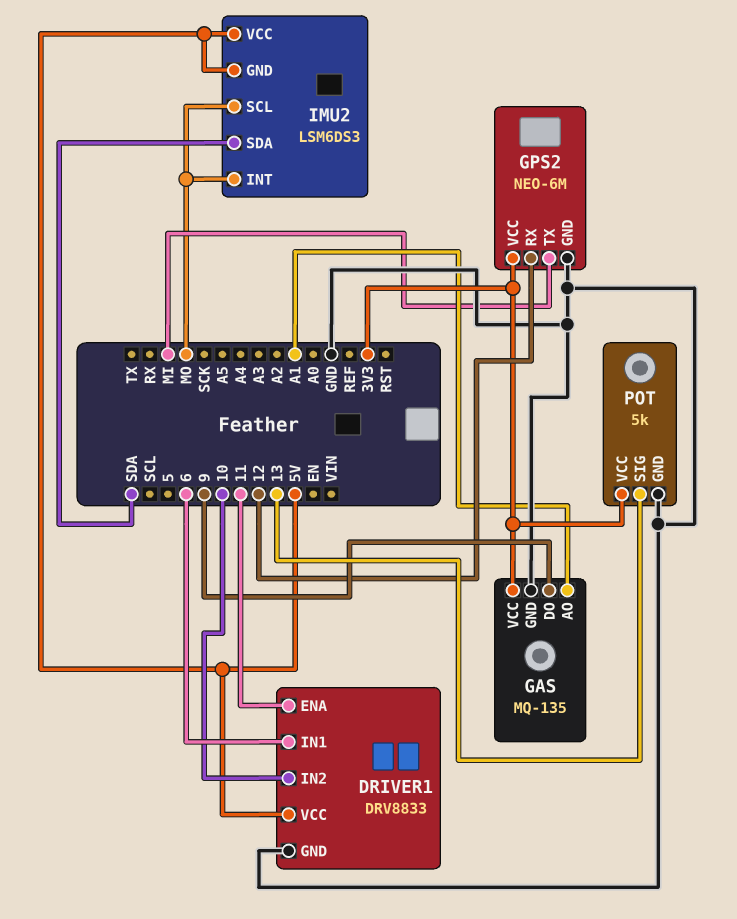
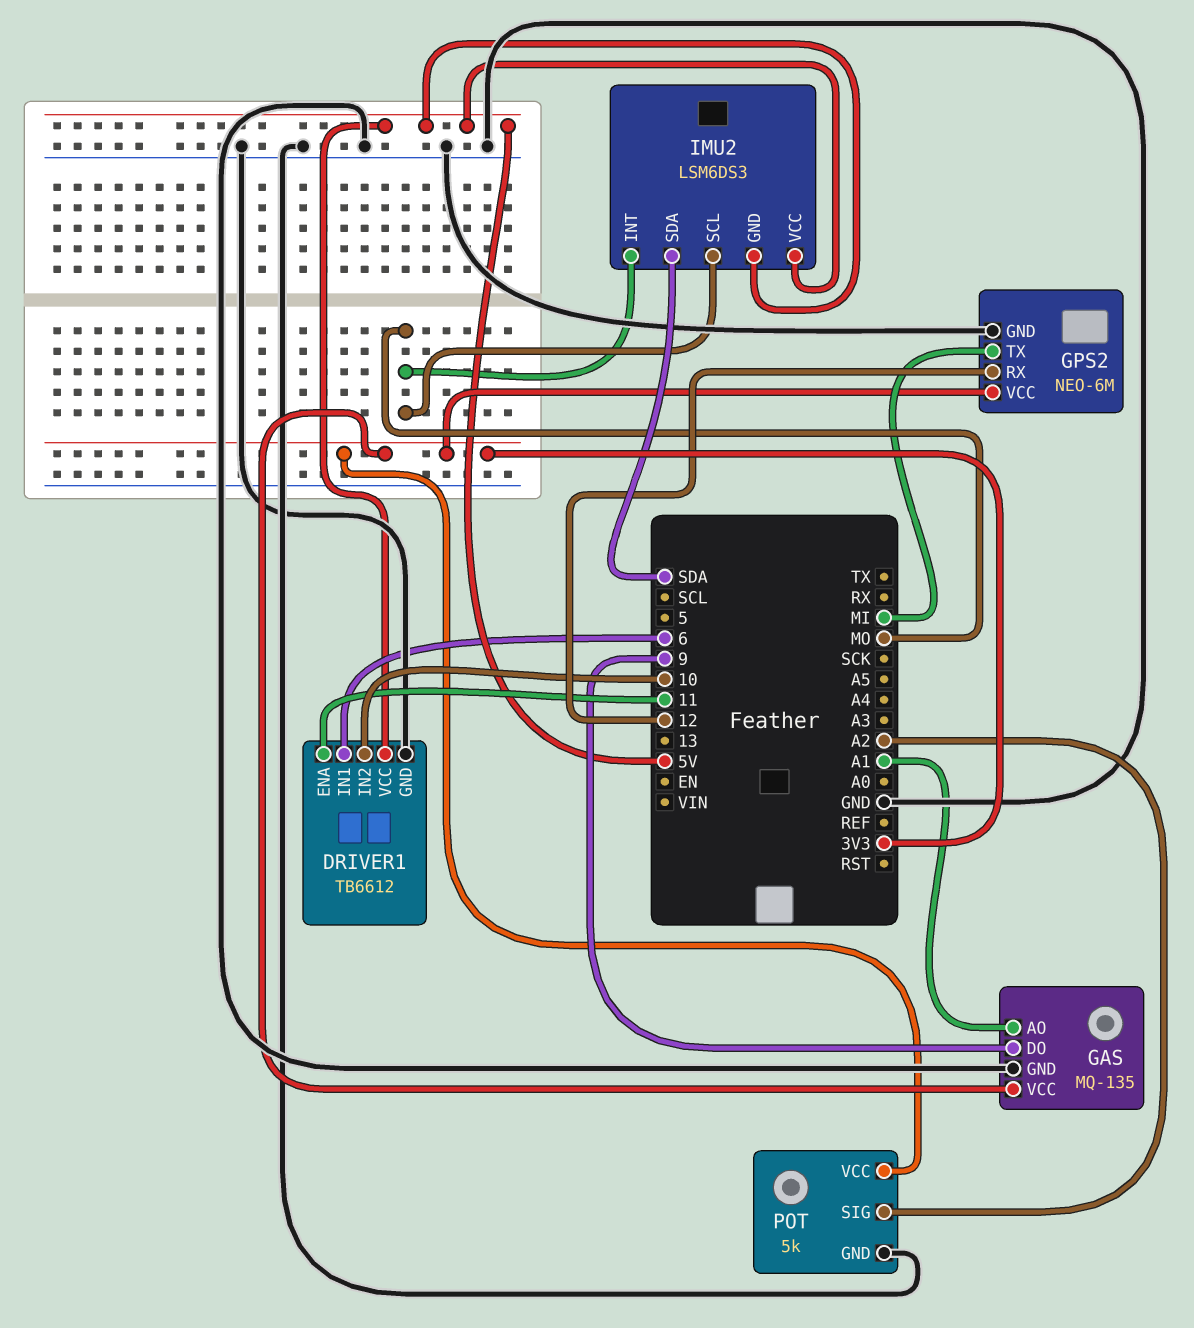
DRIVER1: DRV8833 -> TB6612
POT pin SIG: 13 -> A2

